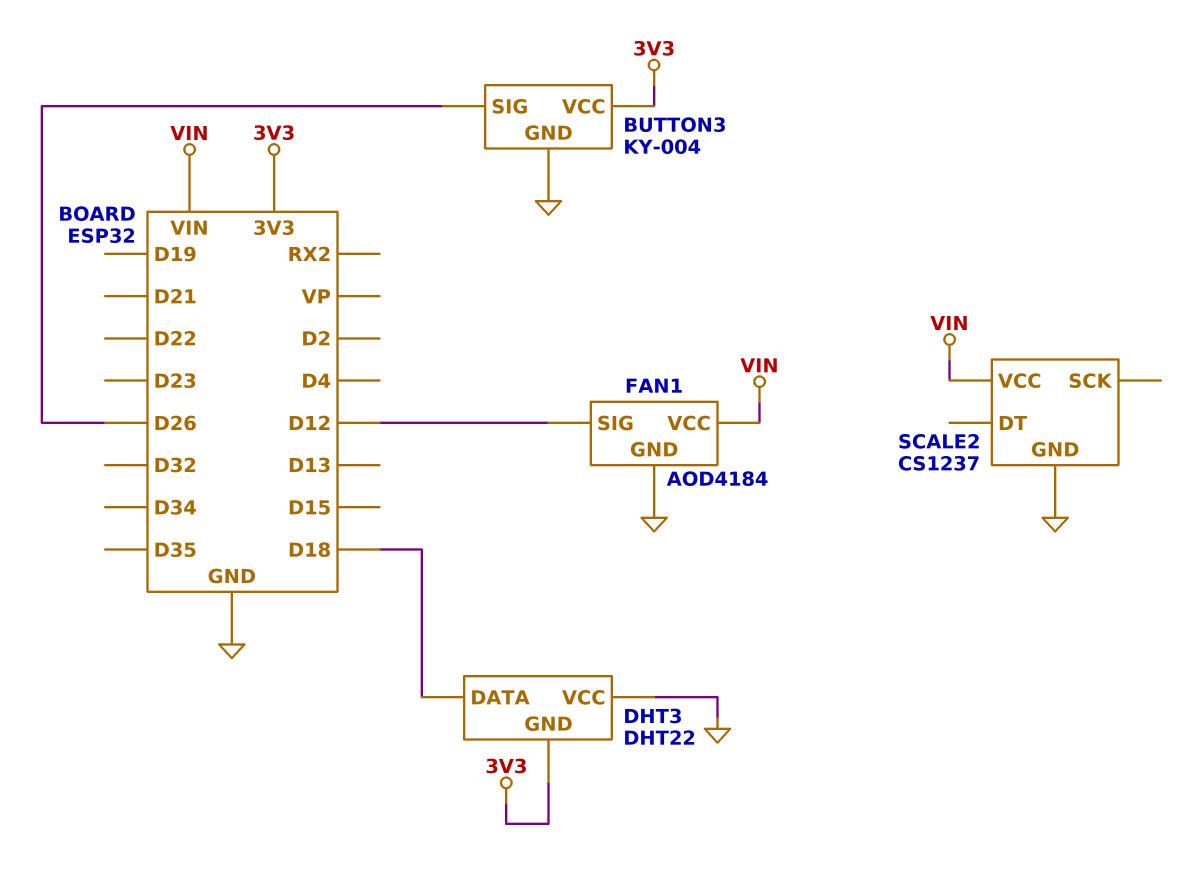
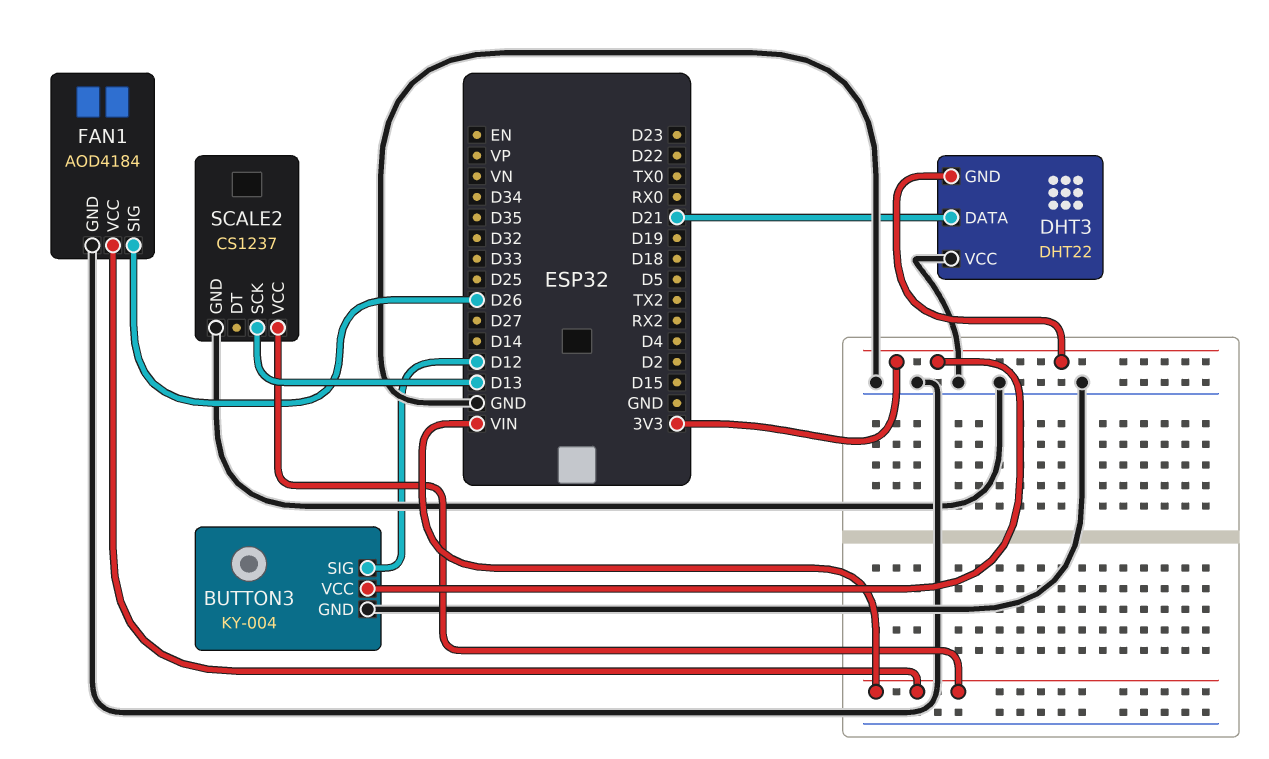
BUTTON3 pin SIG: D26 -> D12
DHT3 pin DATA: D18 -> D21
FAN1 pin SIG: D12 -> D26
SCALE2 pin SCK: none -> D13

